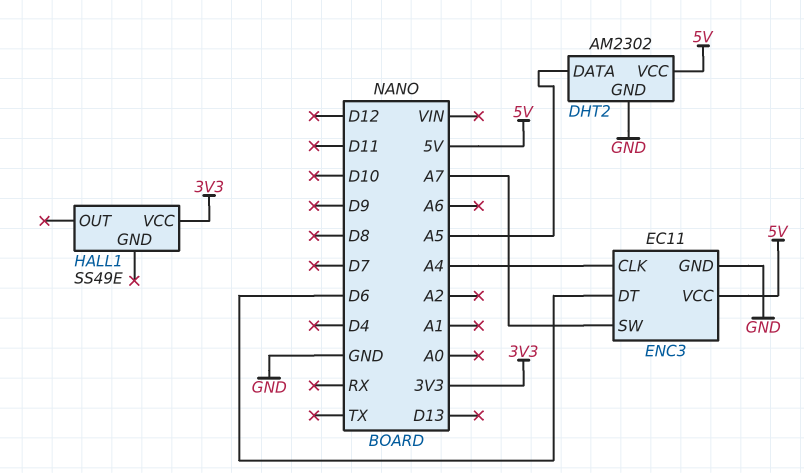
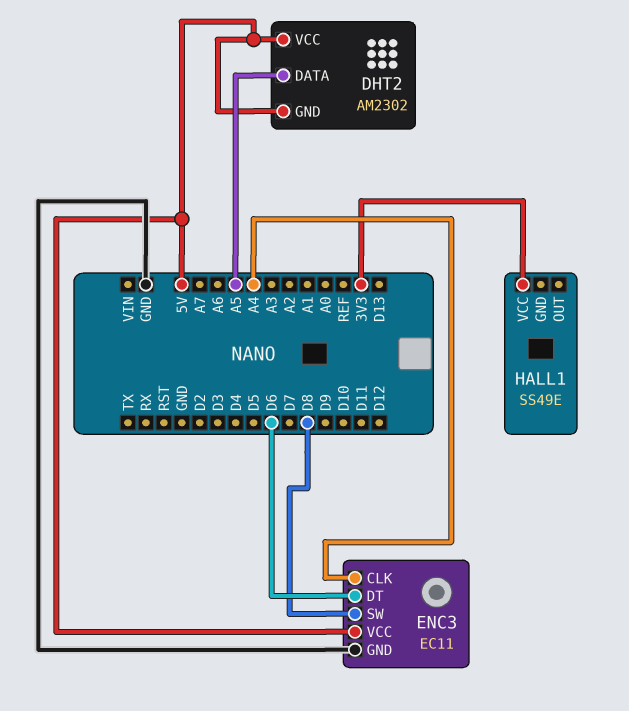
DHT2 pin GND: GND -> 5V
ENC3 pin SW: A7 -> D8

